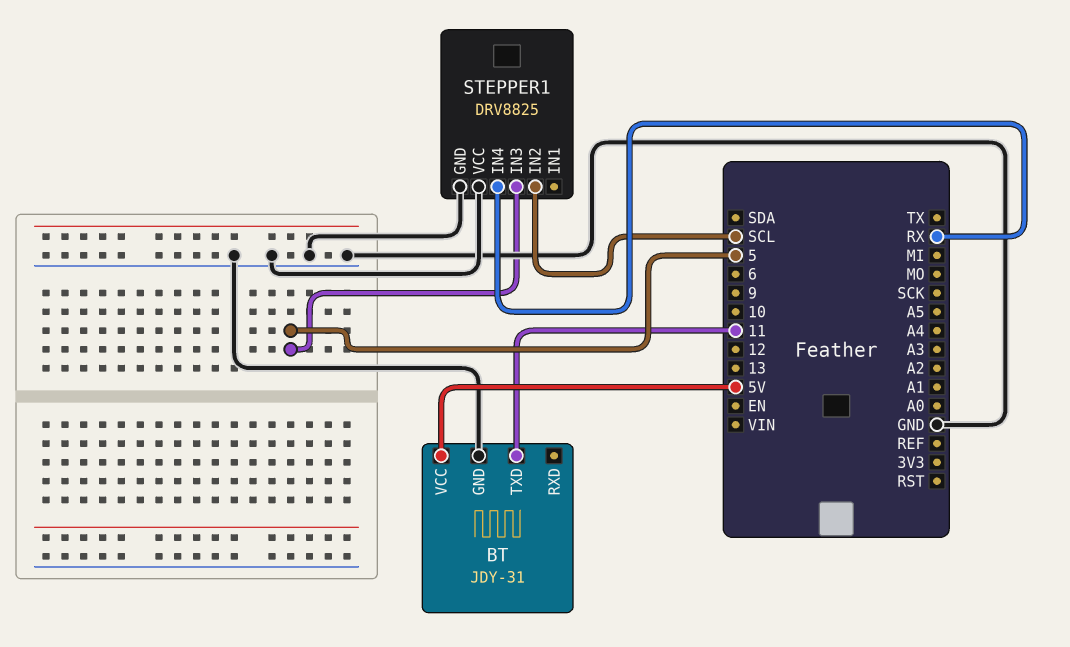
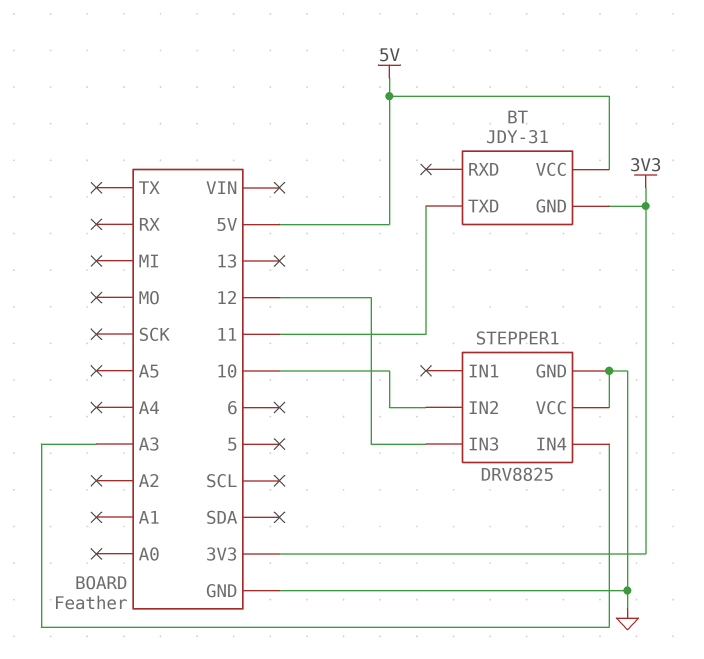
BT pin GND: GND -> 3V3
STEPPER1 pin IN2: SCL -> 10
STEPPER1 pin IN3: 5 -> 12
STEPPER1 pin IN4: RX -> A3

